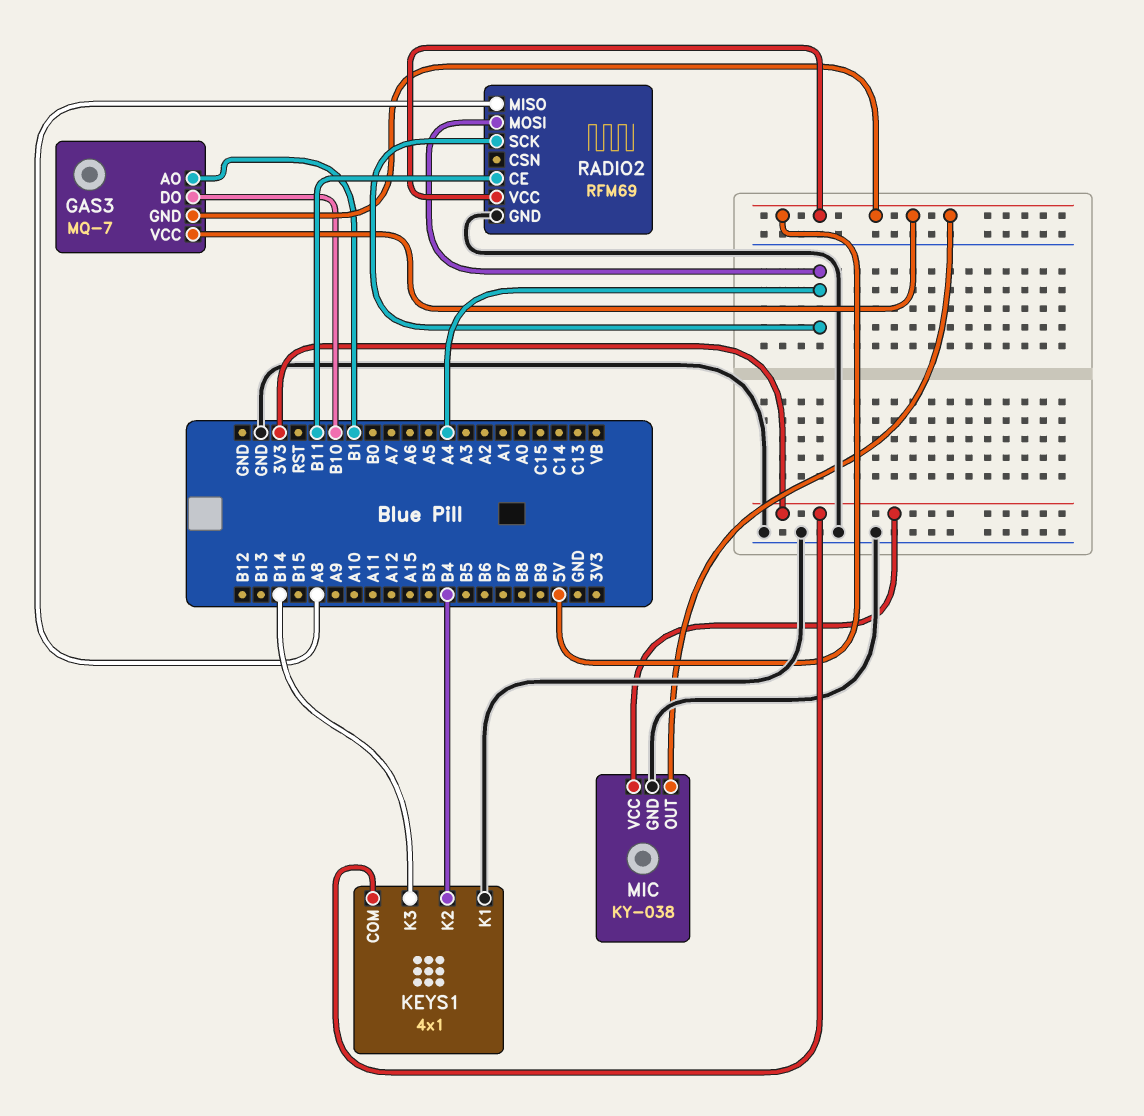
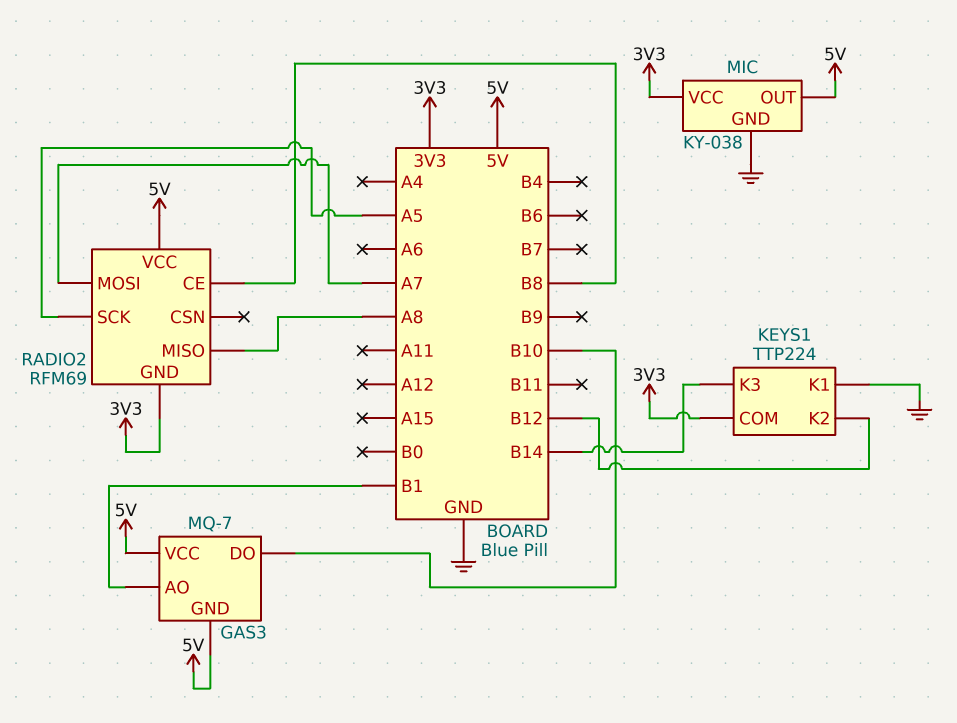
KEYS1: 4x1 -> TTP224
KEYS1 pin K2: B4 -> B12
RADIO2 pin CE: B11 -> B8
RADIO2 pin GND: GND -> 3V3
RADIO2 pin MOSI: A4 -> A7
RADIO2 pin SCK: A4 -> A5

